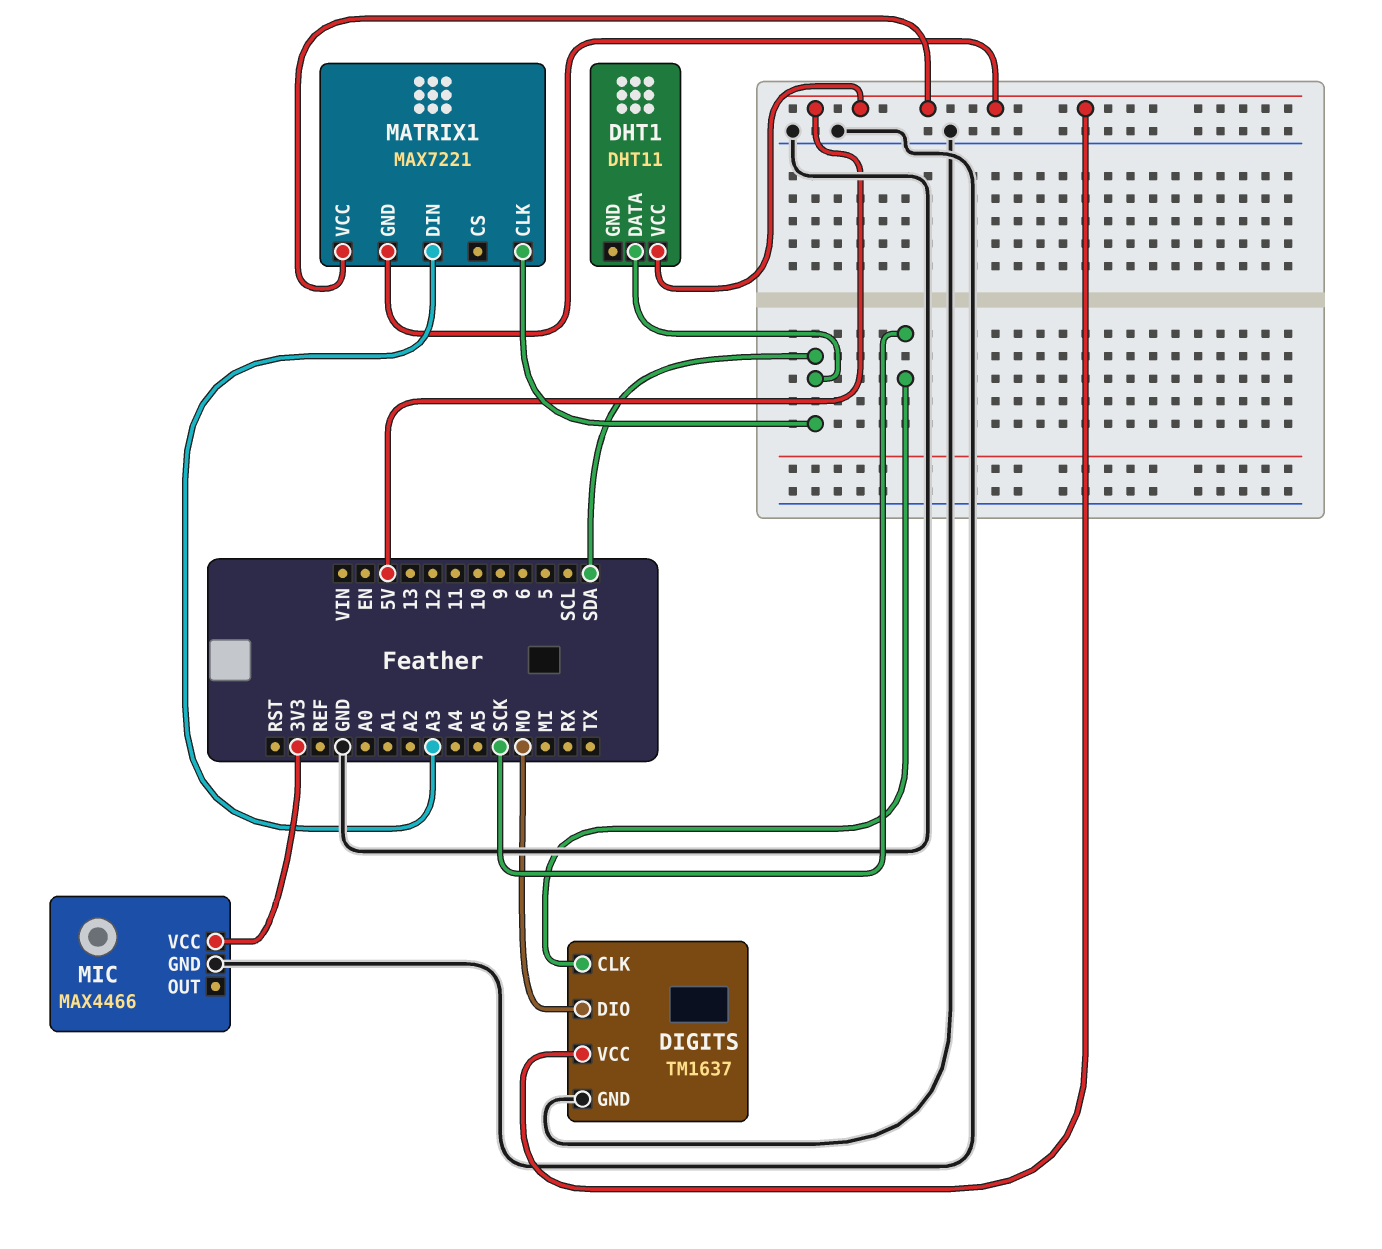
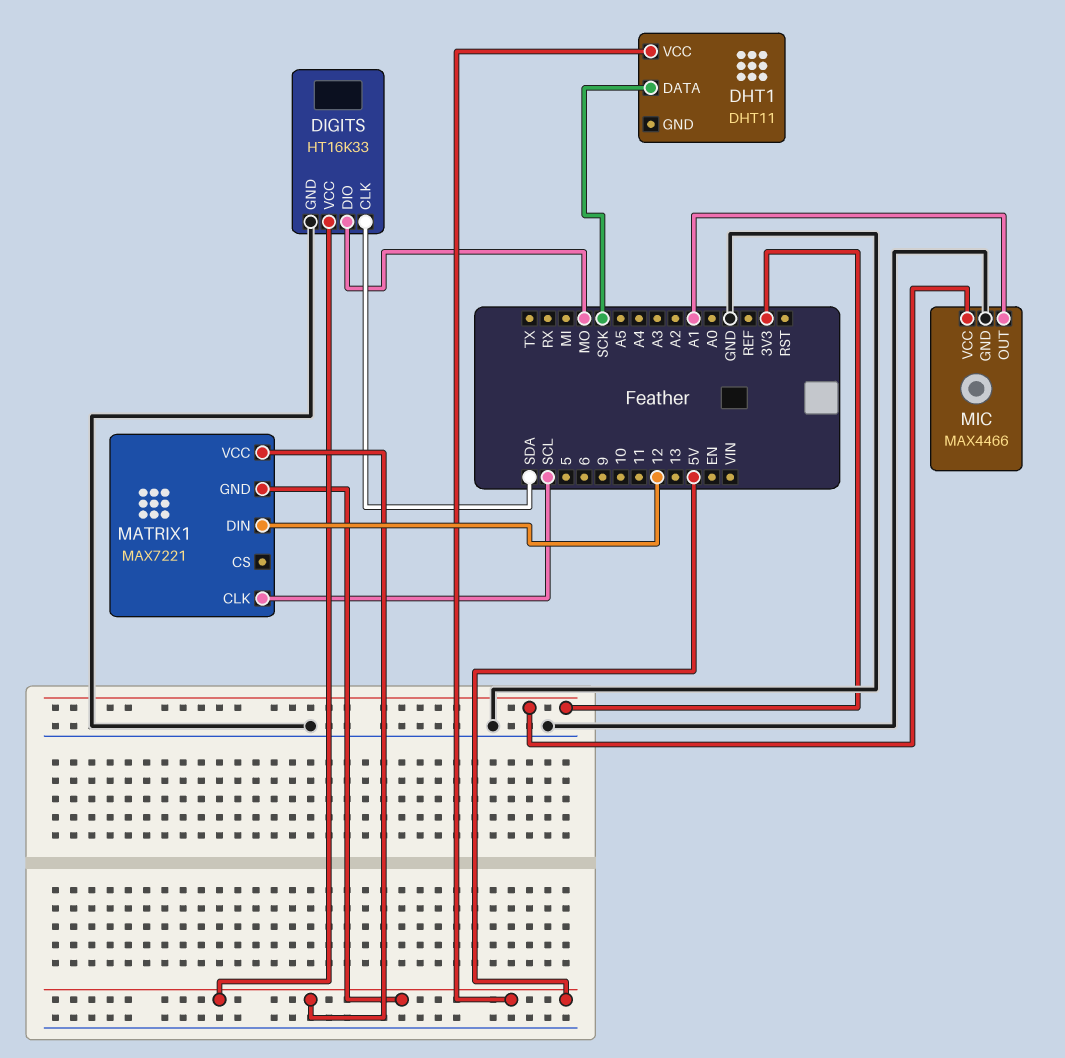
DHT1 pin DATA: SDA -> SCK
DIGITS: TM1637 -> HT16K33
DIGITS pin CLK: SCK -> SDA
MATRIX1 pin CLK: SDA -> SCL
MATRIX1 pin DIN: A3 -> 12
MIC pin OUT: none -> A1

